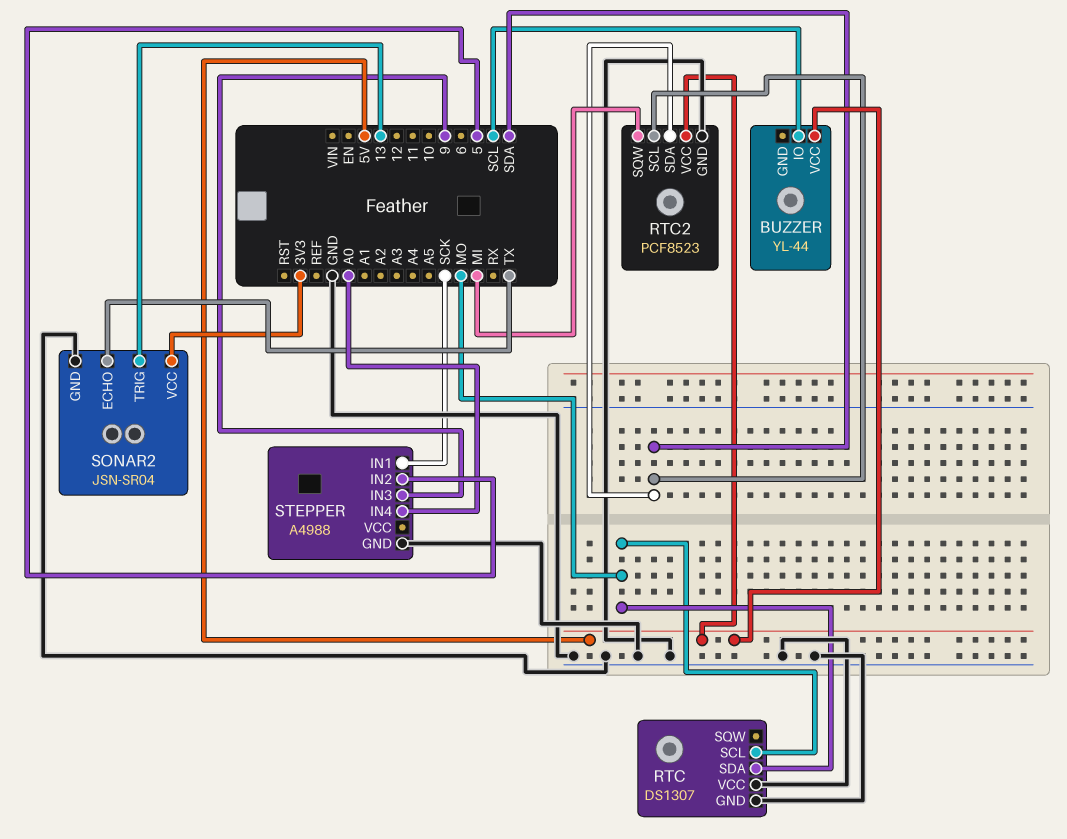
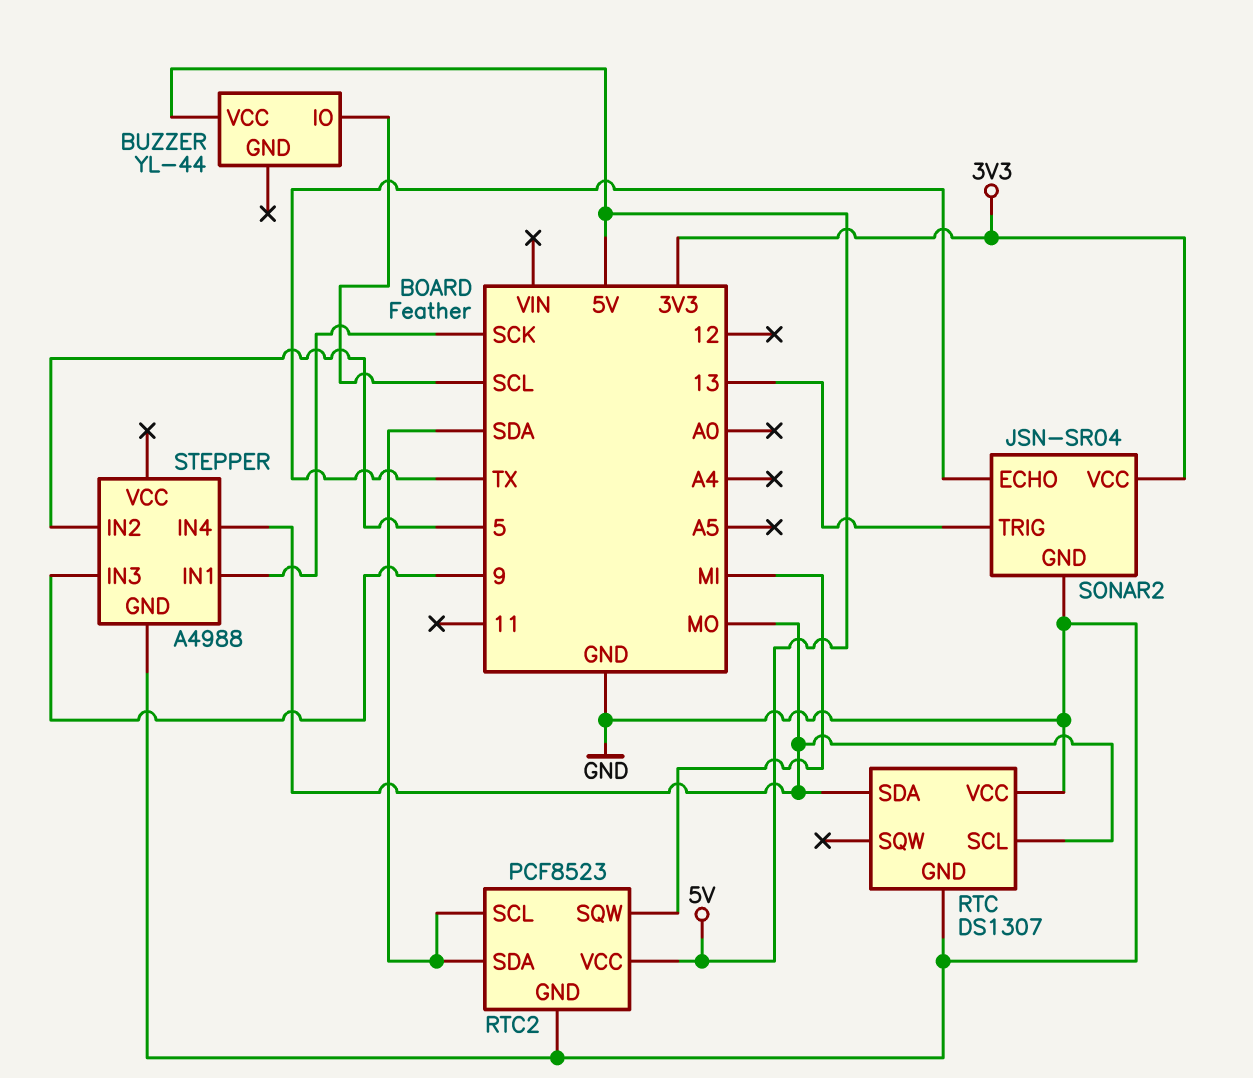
STEPPER pin IN4: A0 -> MO

